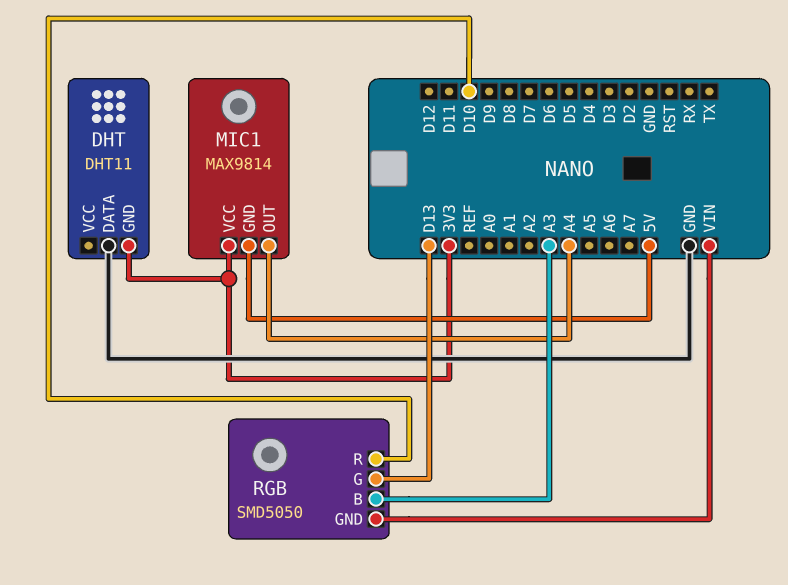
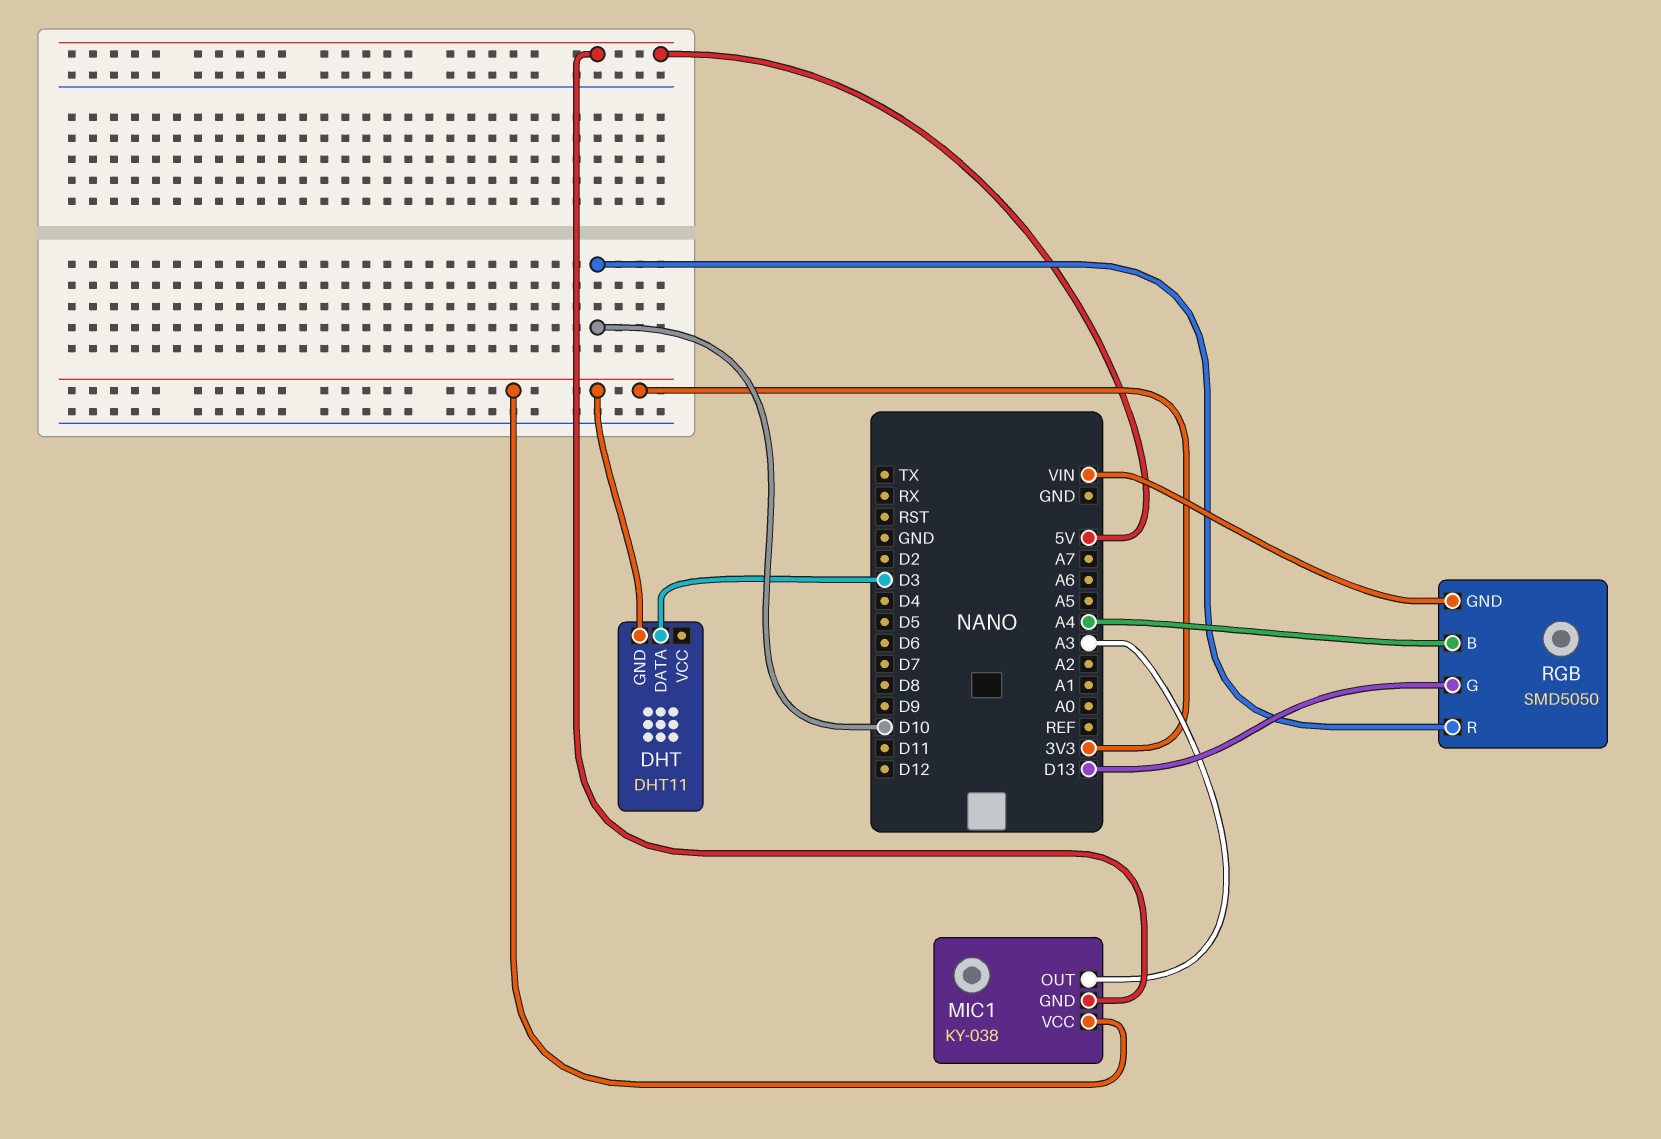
DHT pin DATA: GND -> D3
MIC1: MAX9814 -> KY-038
MIC1 pin OUT: A4 -> A3
RGB pin B: A3 -> A4

